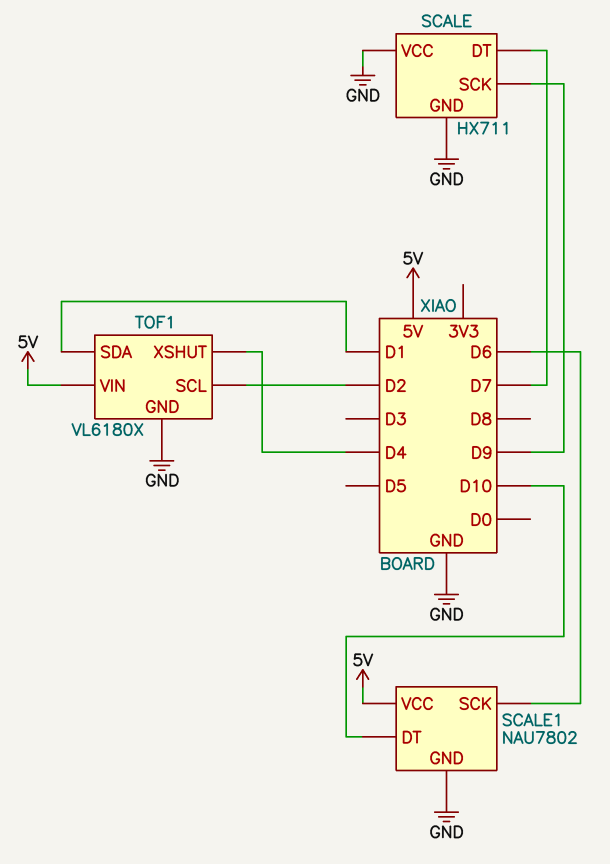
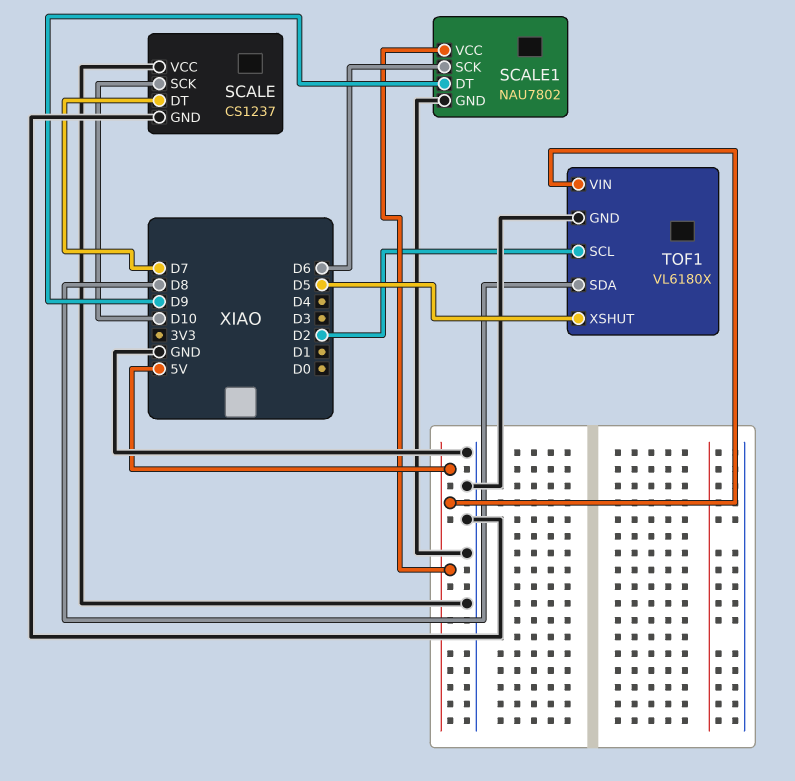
SCALE: HX711 -> CS1237
SCALE pin SCK: D9 -> D10
SCALE1 pin DT: D10 -> D9
TOF1 pin SDA: D1 -> D8
TOF1 pin XSHUT: D4 -> D5

